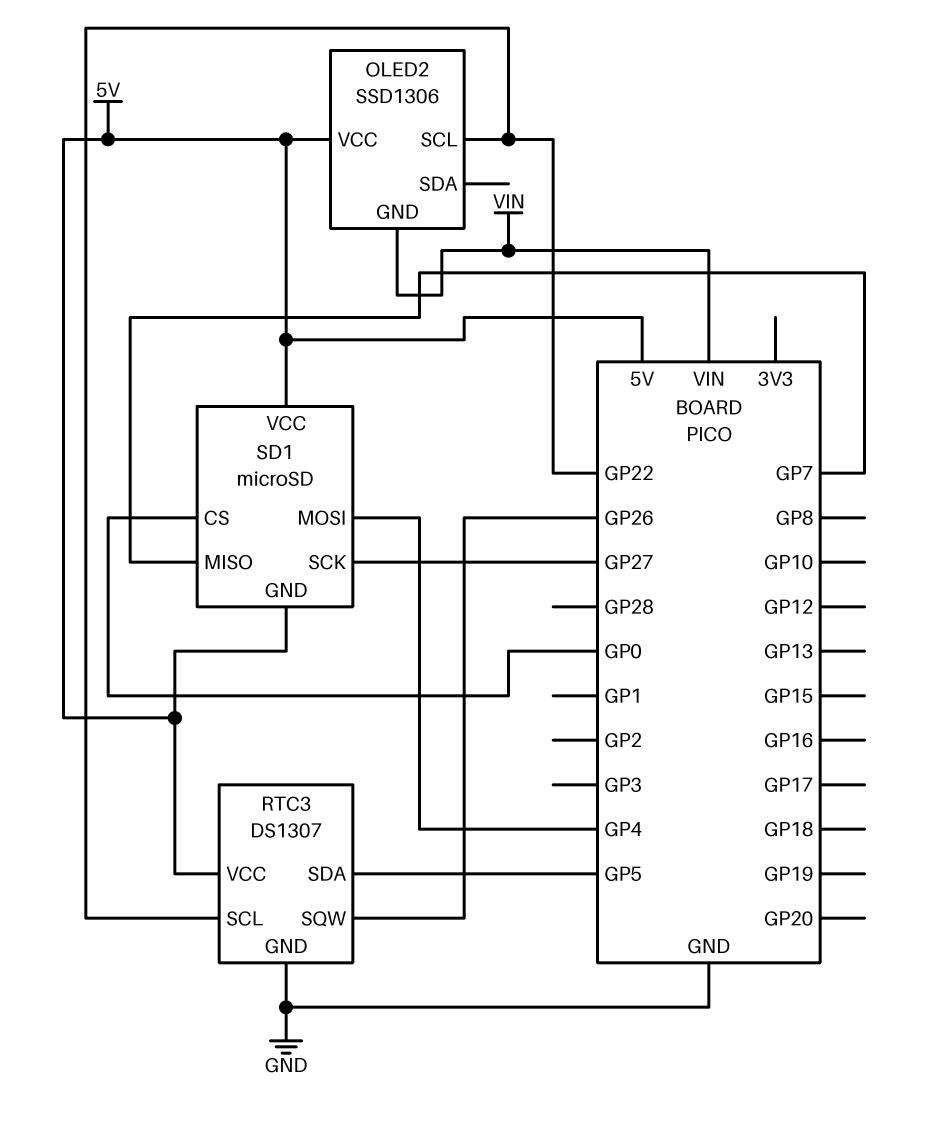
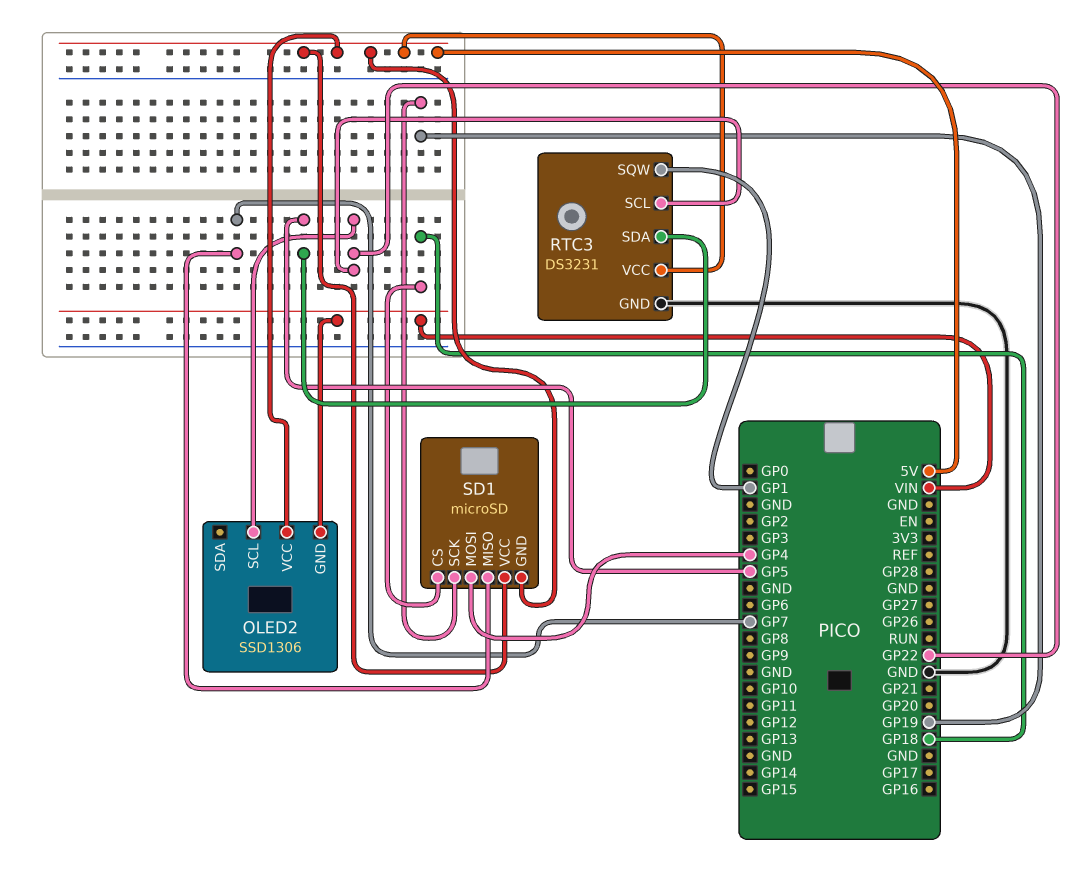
RTC3: DS1307 -> DS3231
RTC3 pin SQW: GP26 -> GP1
SD1 pin CS: GP0 -> GP18
SD1 pin SCK: GP27 -> GP19

